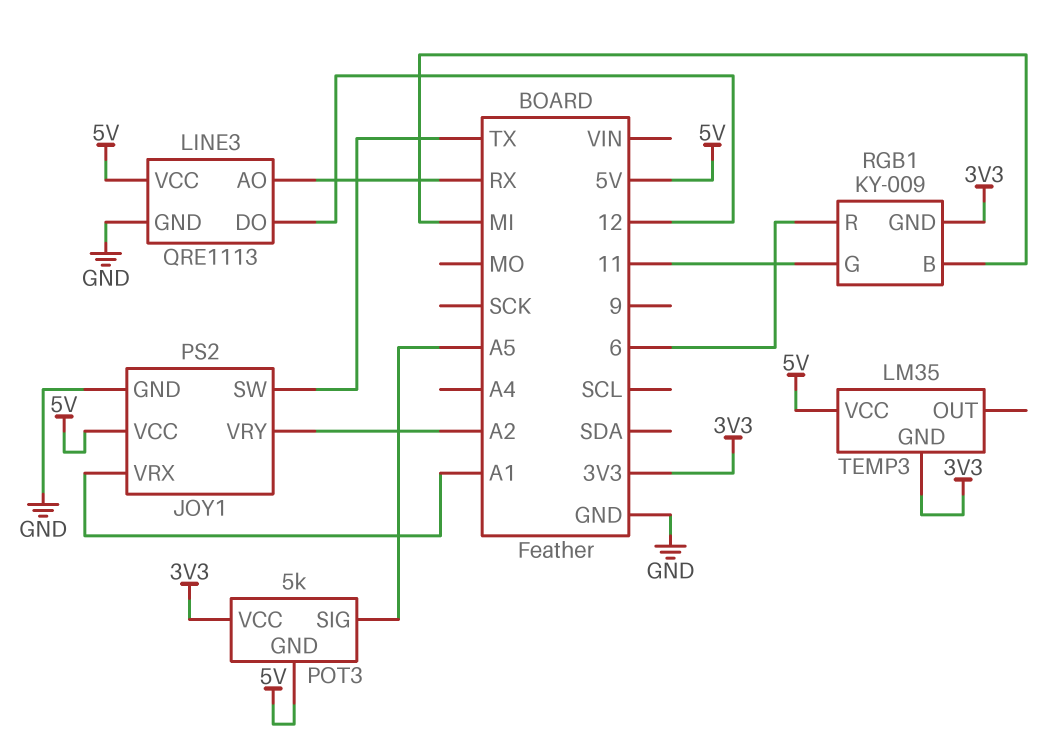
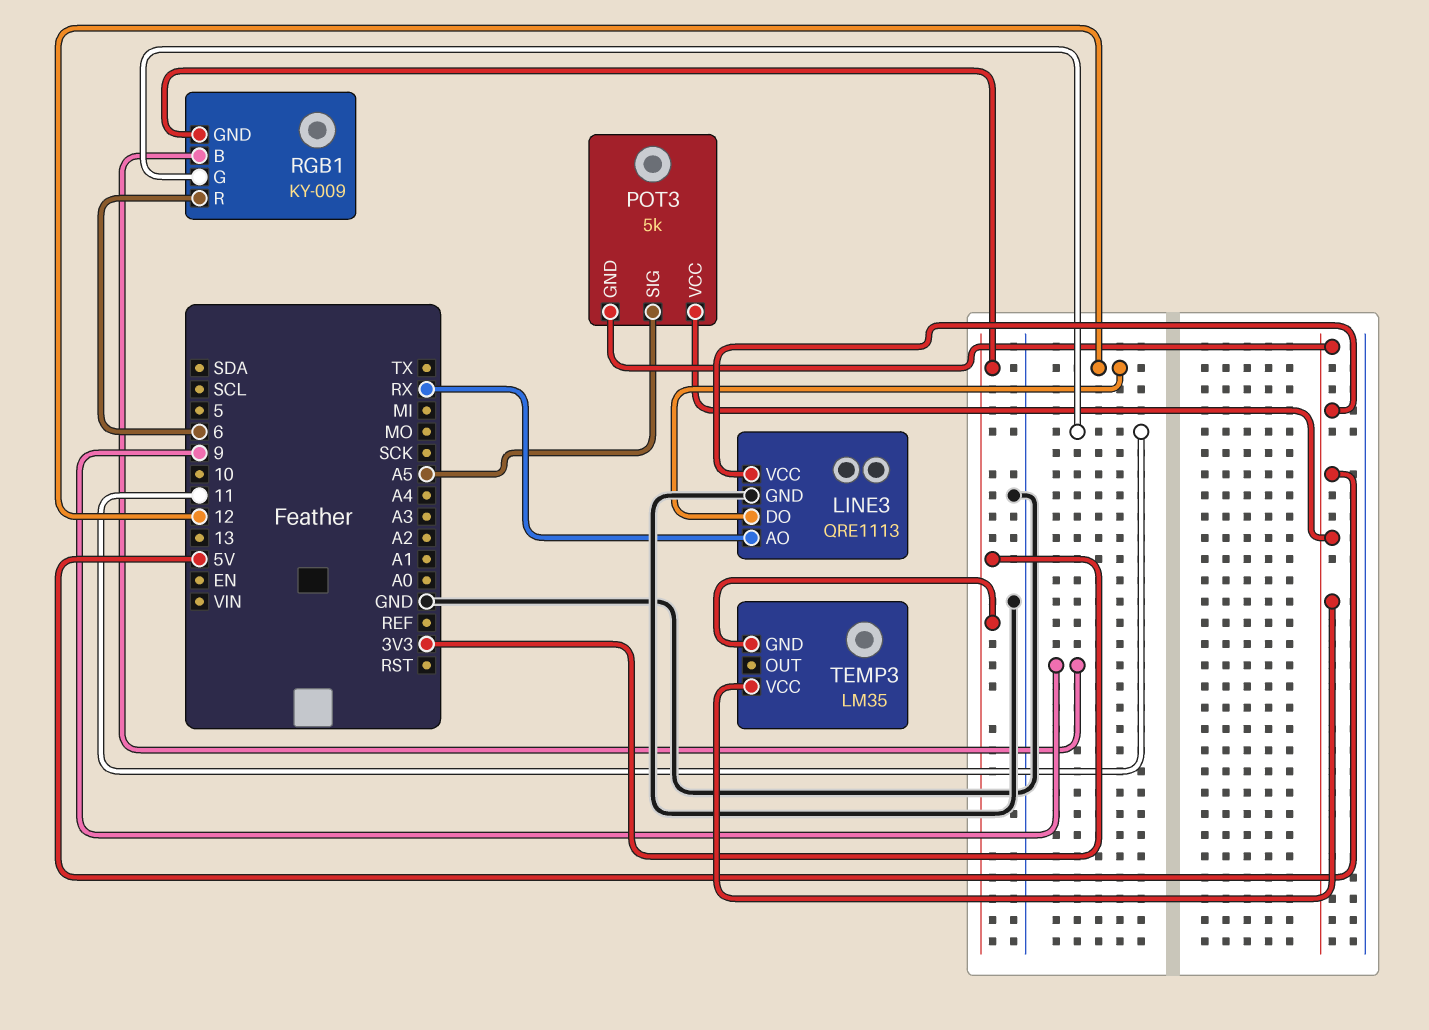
JOY1: PS2 -> none
JOY1 pin GND: GND -> none
JOY1 pin SW: TX -> none
JOY1 pin VCC: 5V -> none
JOY1 pin VRX: A1 -> none
JOY1 pin VRY: A2 -> none
POT3 pin VCC: 3V3 -> 5V
RGB1 pin B: MI -> 9

